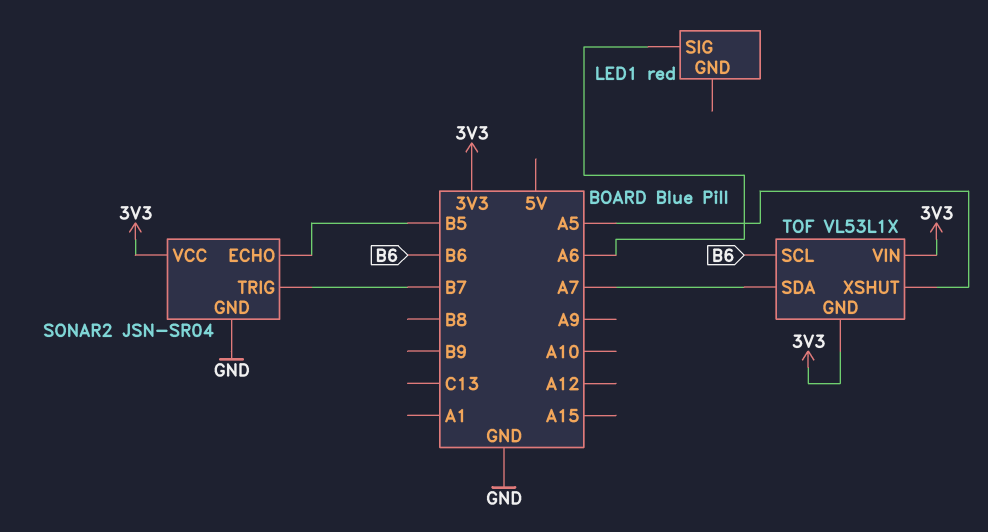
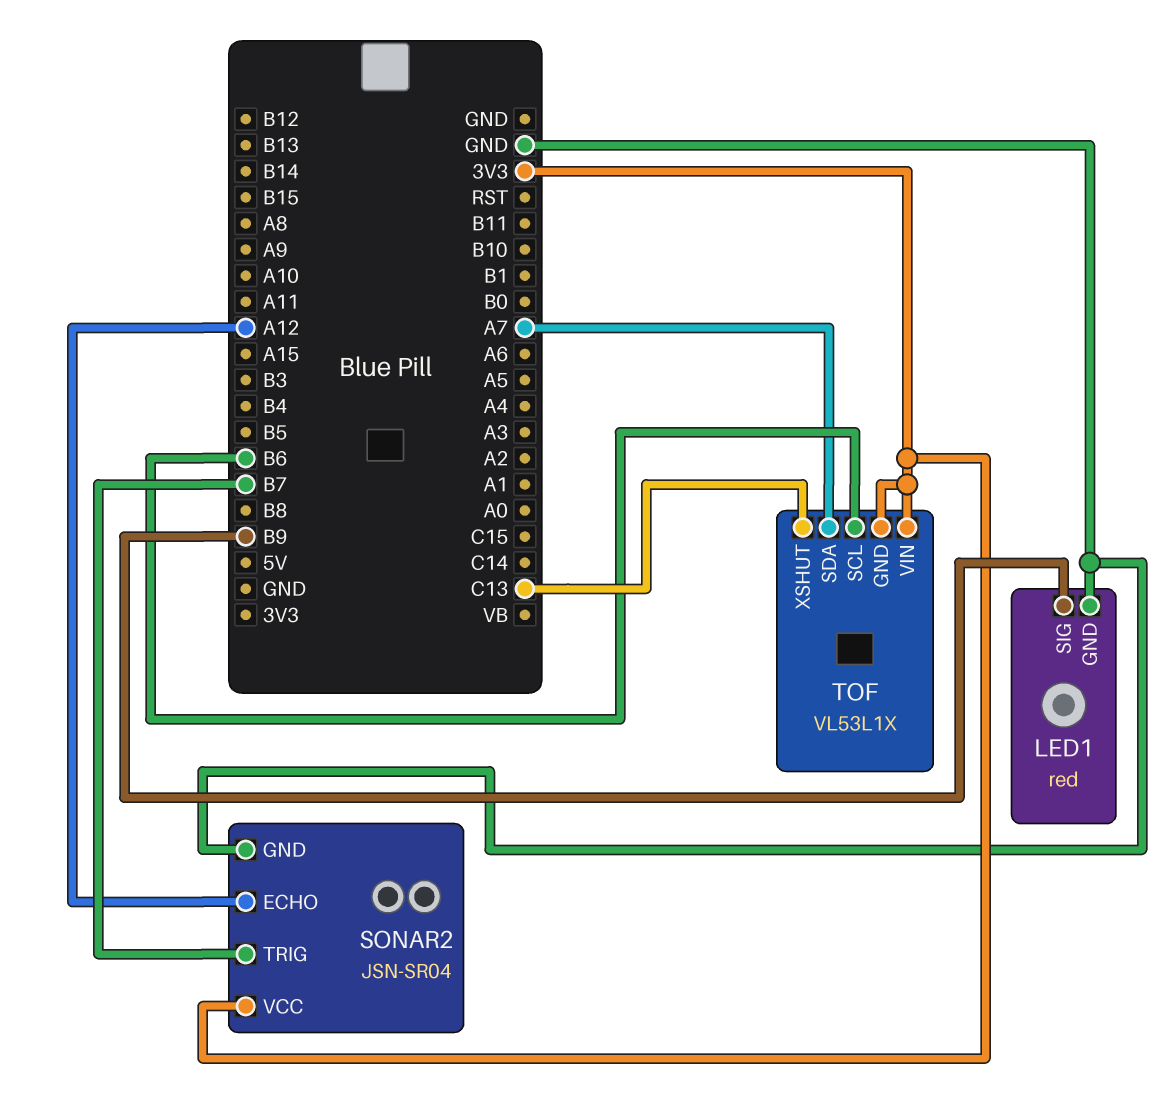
LED1 pin GND: none -> GND
LED1 pin SIG: A6 -> B9
SONAR2 pin ECHO: B5 -> A12
TOF pin XSHUT: A5 -> C13

